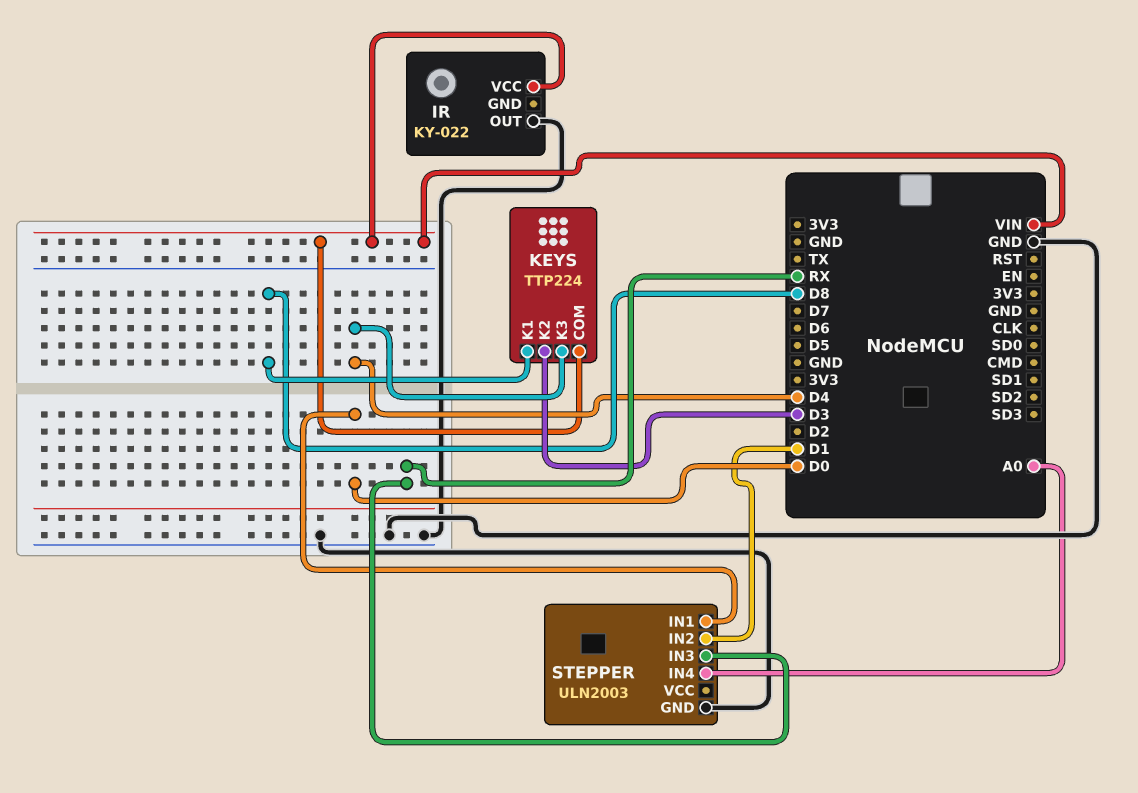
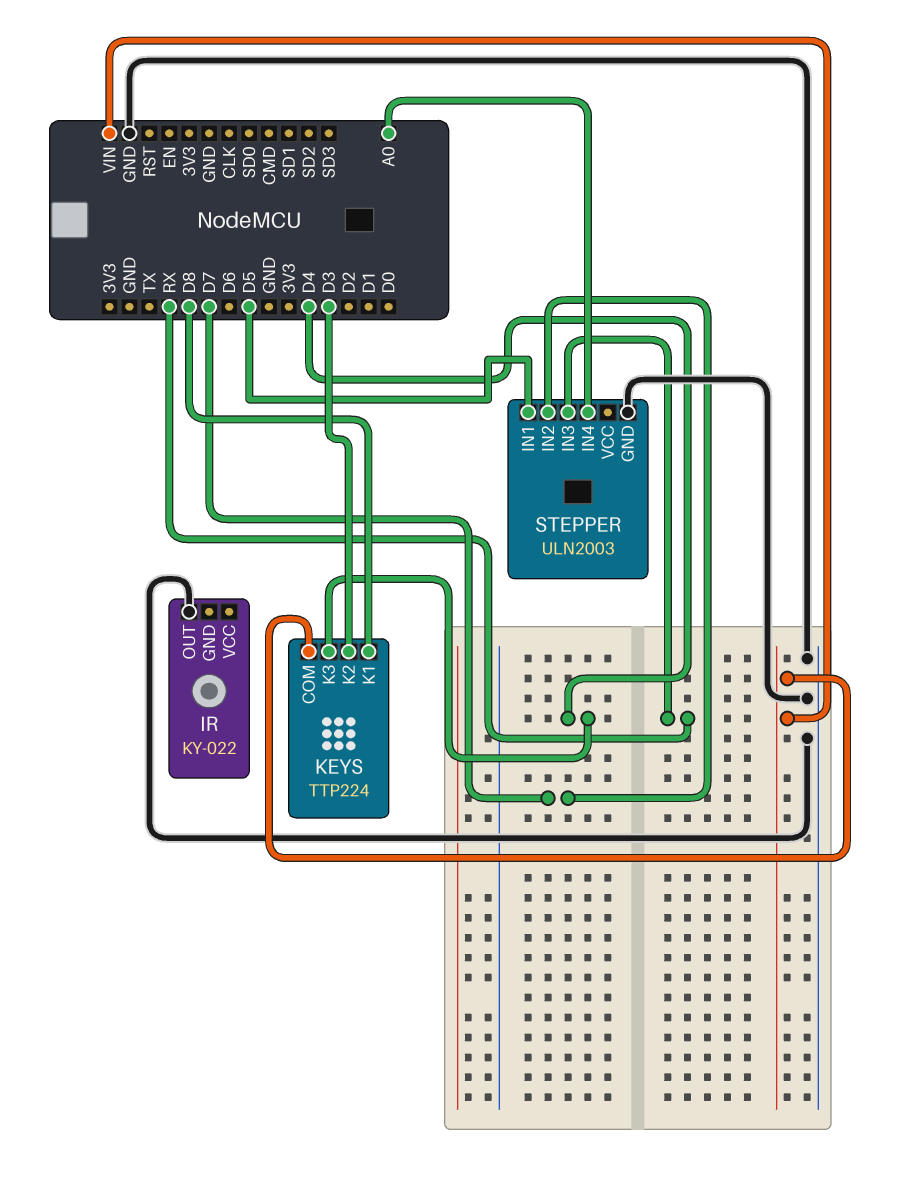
IR pin VCC: VIN -> none
STEPPER pin IN1: D0 -> D5
STEPPER pin IN2: D1 -> D7

